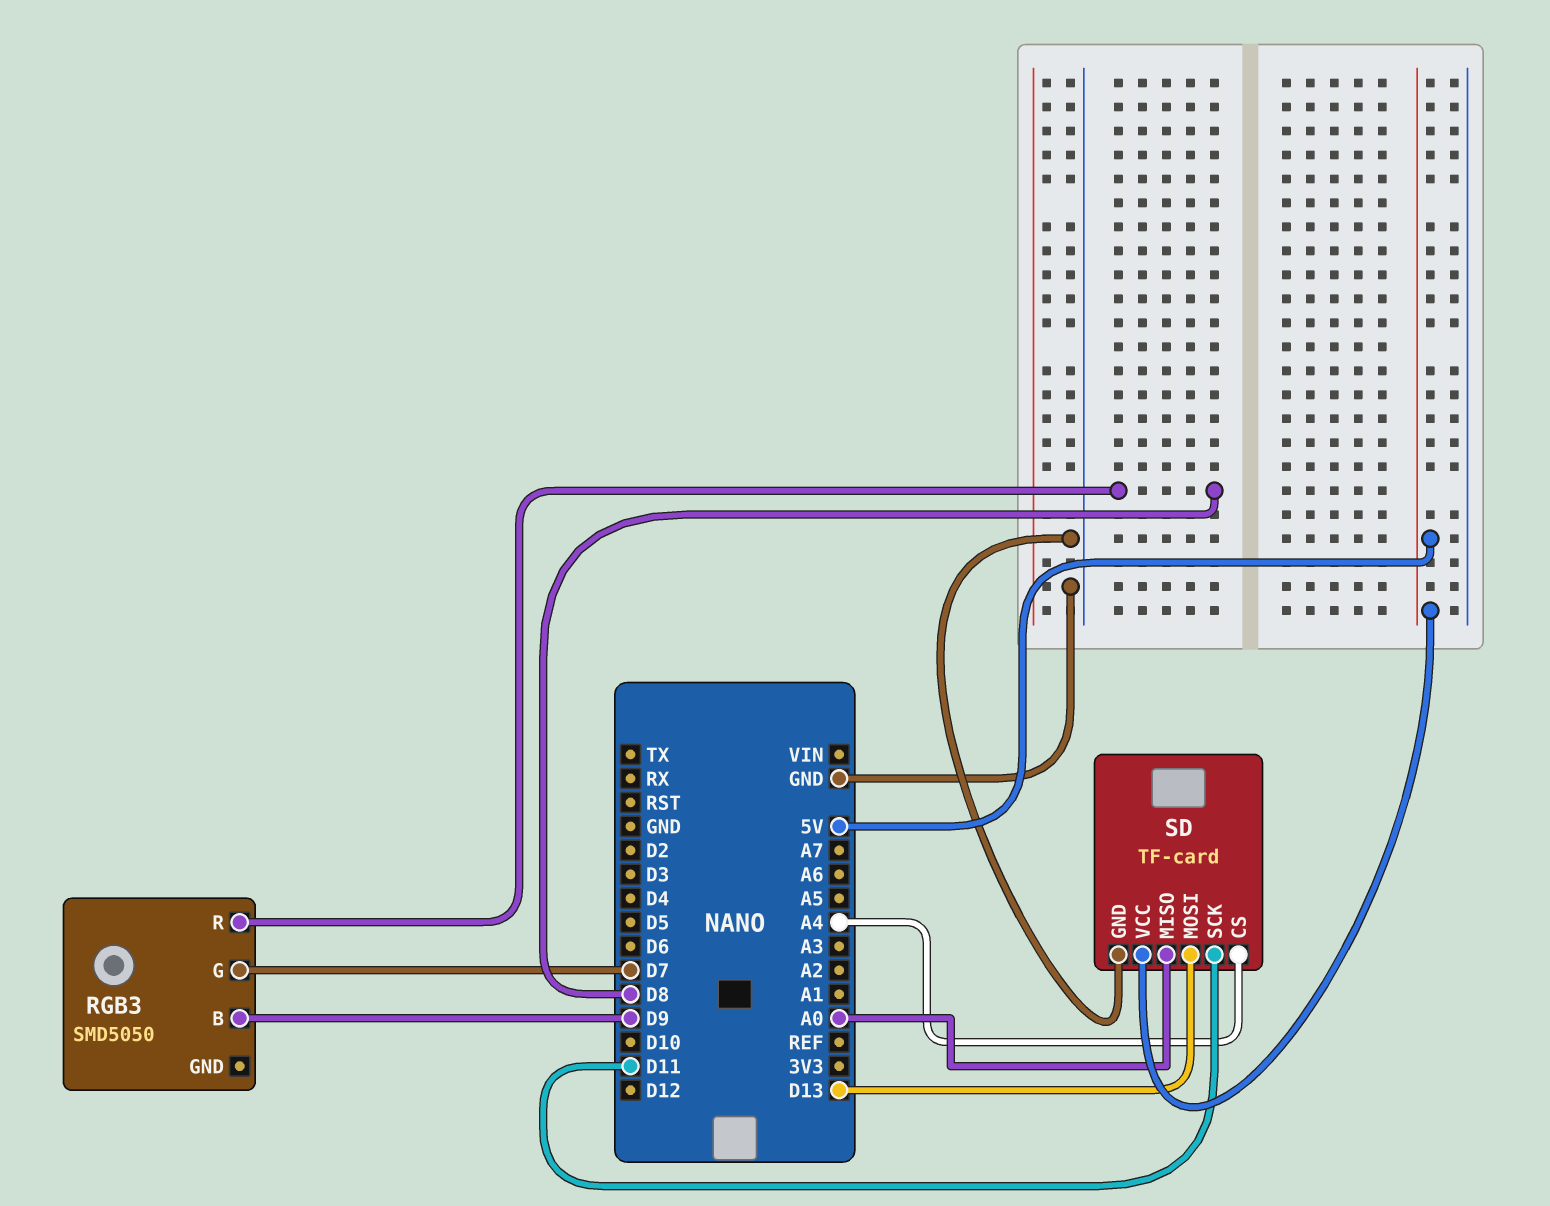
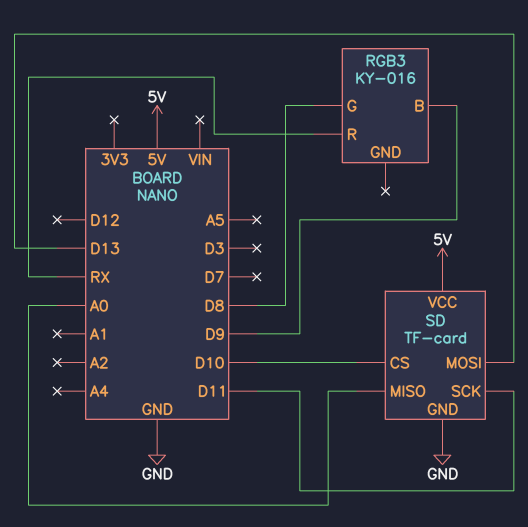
RGB3: SMD5050 -> KY-016
RGB3 pin G: D7 -> D8
RGB3 pin R: D8 -> RX
SD pin CS: A4 -> D10

